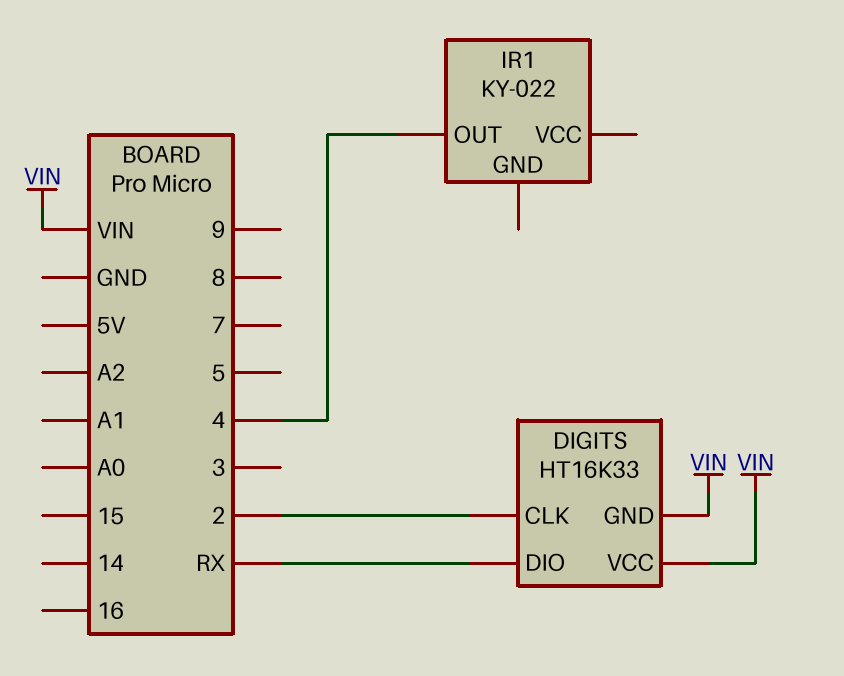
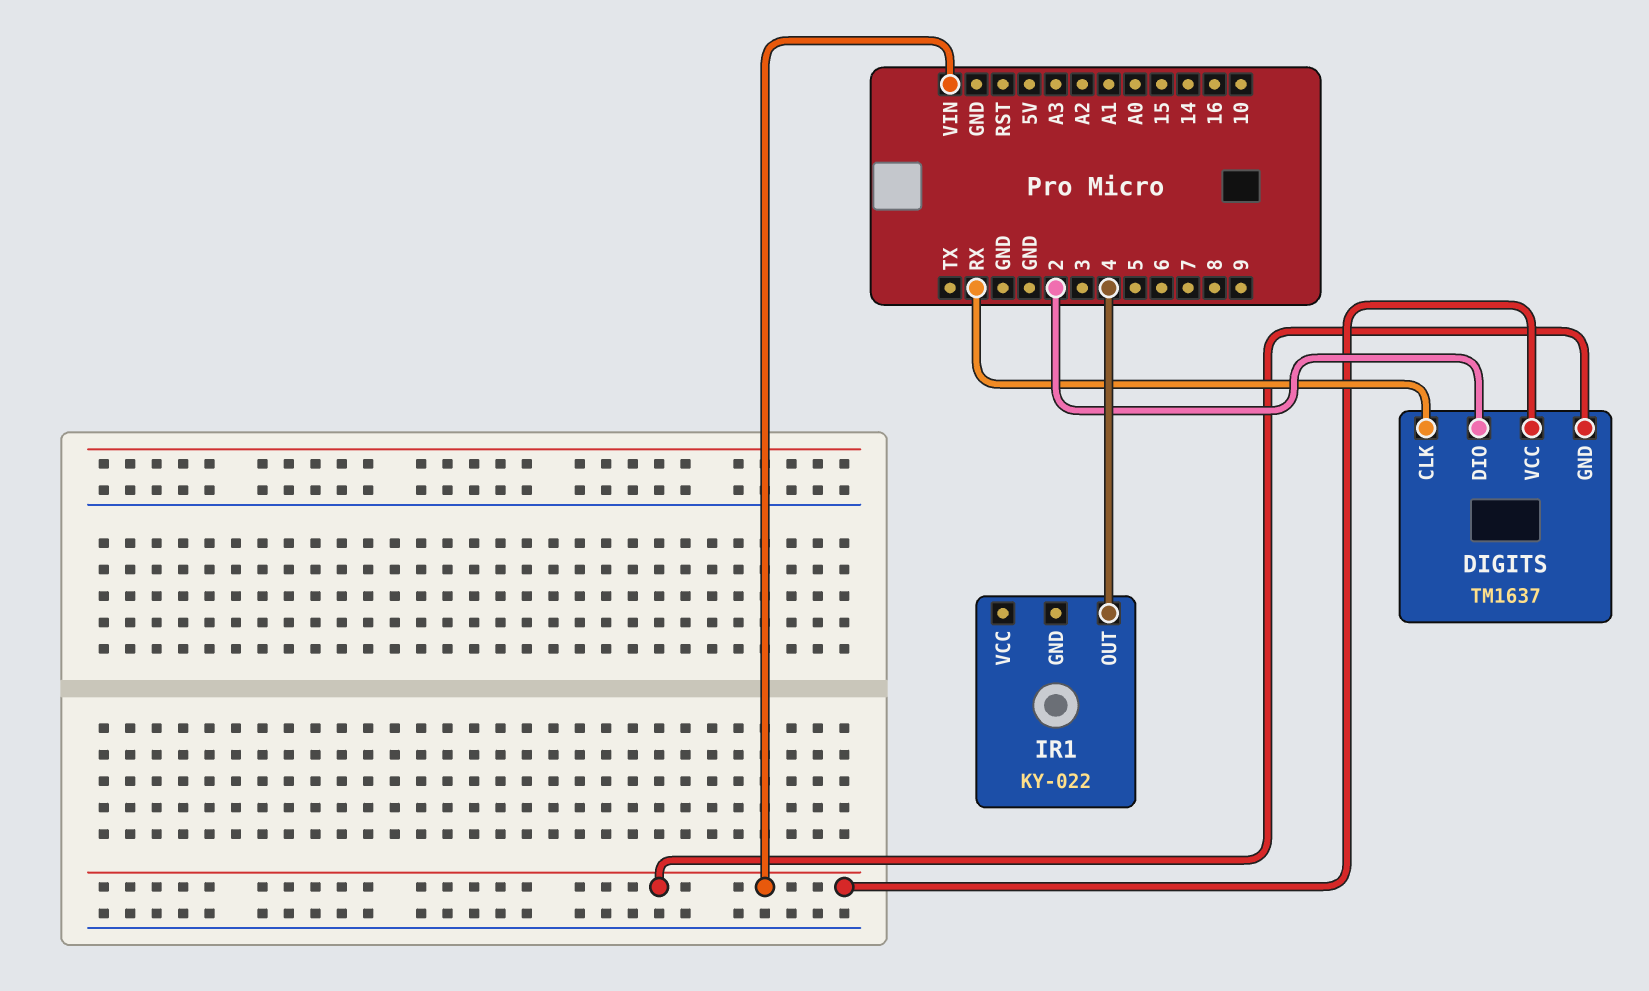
DIGITS: HT16K33 -> TM1637
DIGITS pin CLK: 2 -> RX
DIGITS pin DIO: RX -> 2

